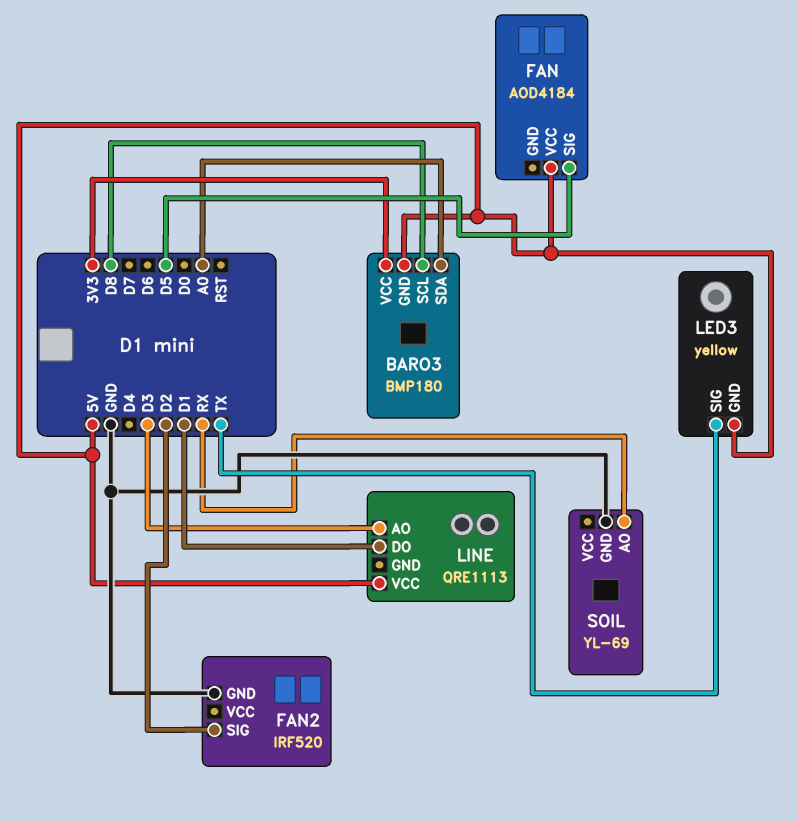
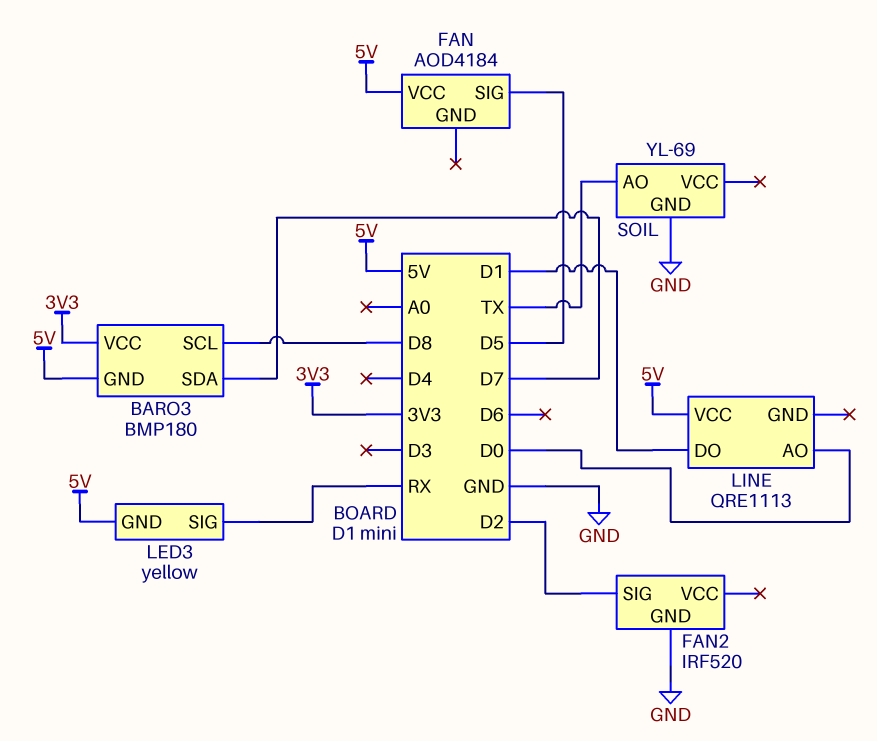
BARO3 pin SDA: A0 -> D7
LED3 pin SIG: TX -> RX
LINE pin AO: D3 -> D0
SOIL pin AO: RX -> TX

